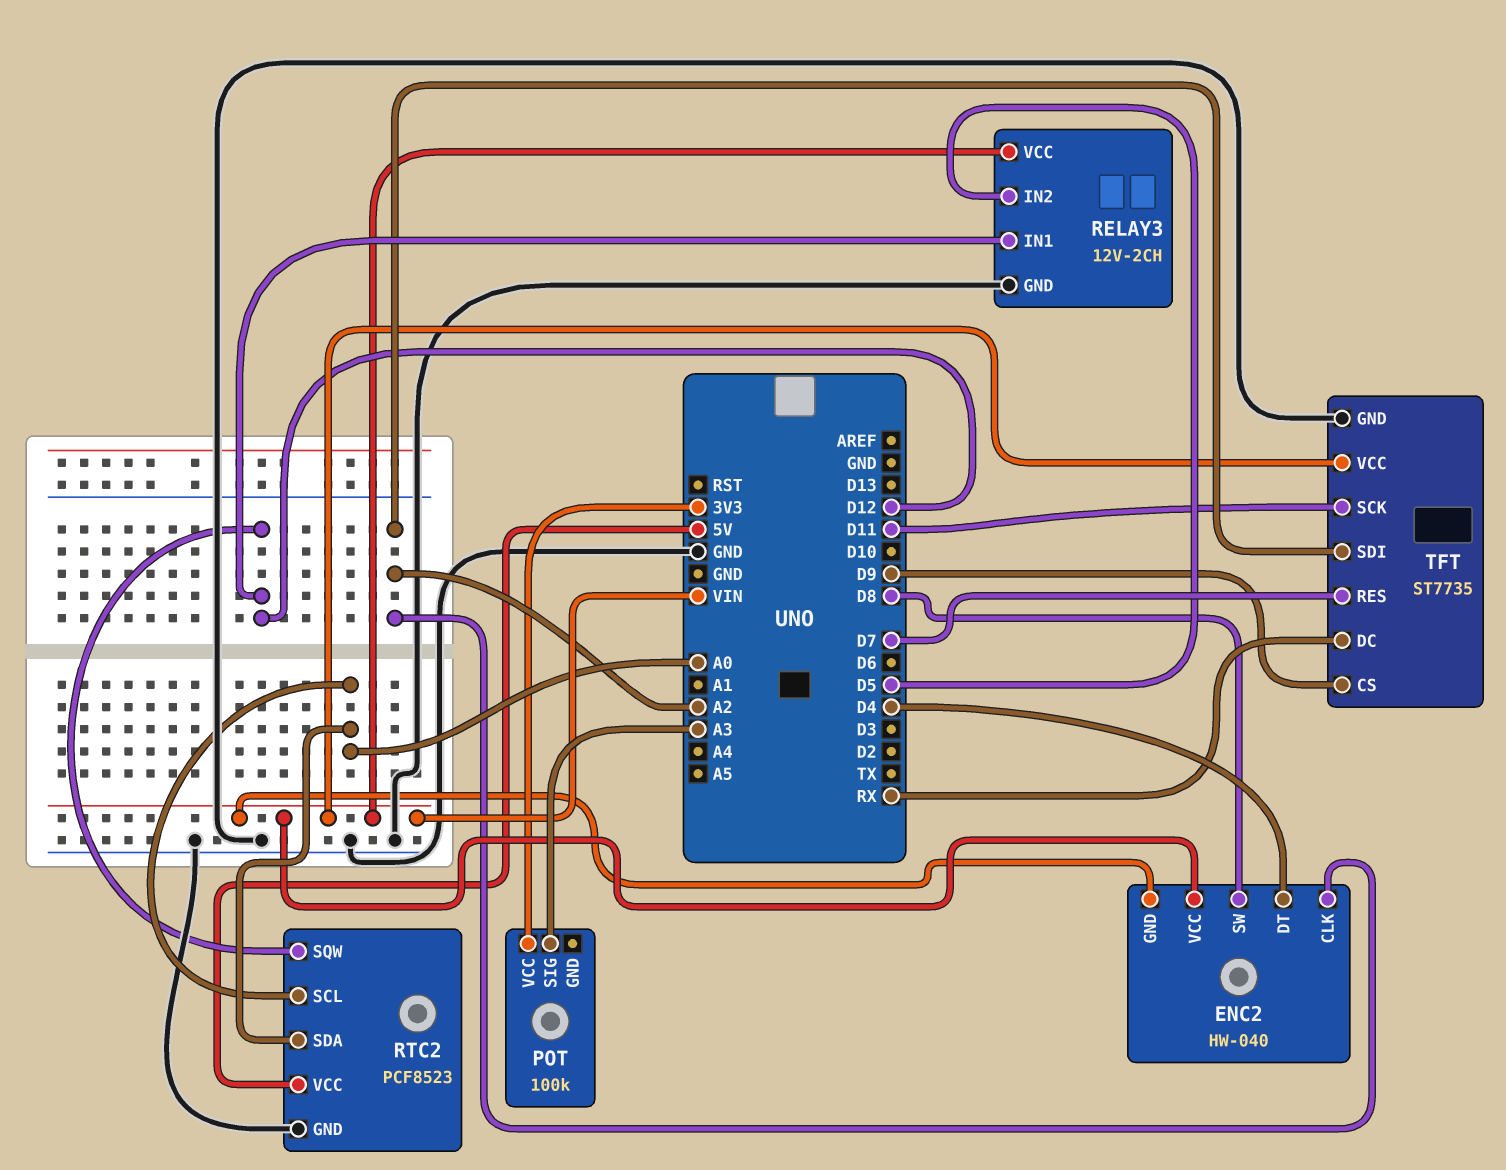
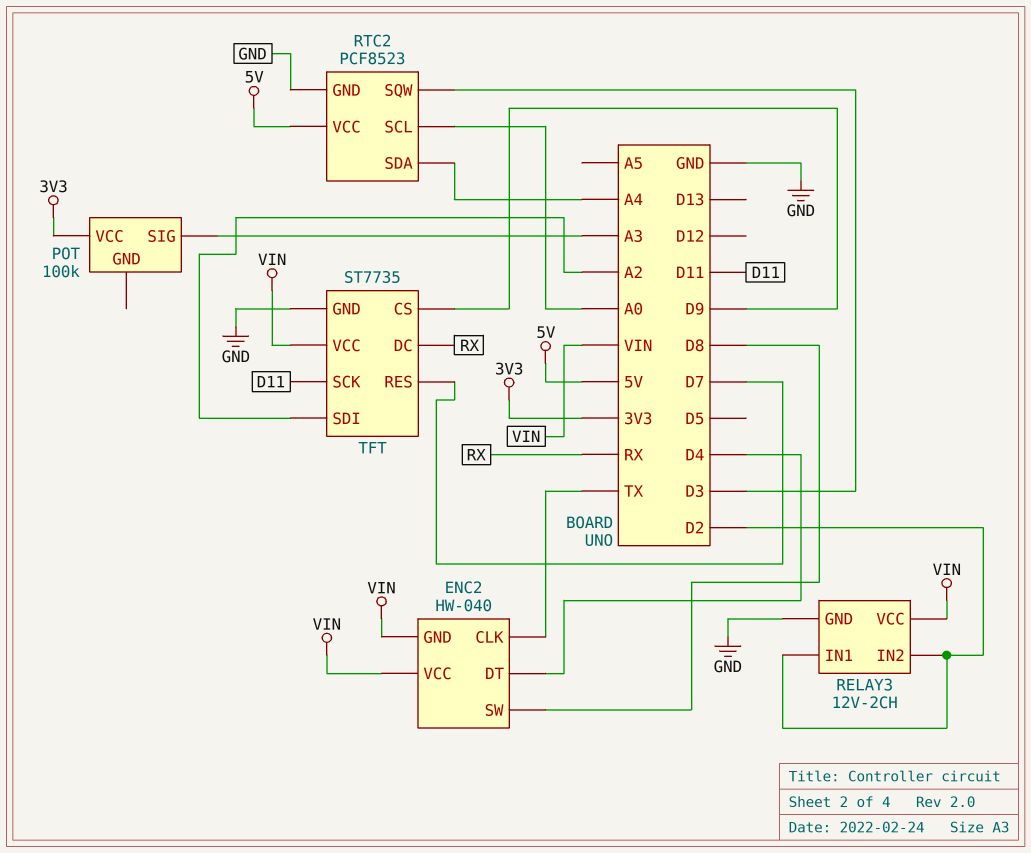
ENC2 pin CLK: A2 -> TX
RELAY3 pin IN1: D12 -> D2
RELAY3 pin IN2: D5 -> D2
RTC2 pin SDA: A0 -> A4
RTC2 pin SQW: D12 -> D3

